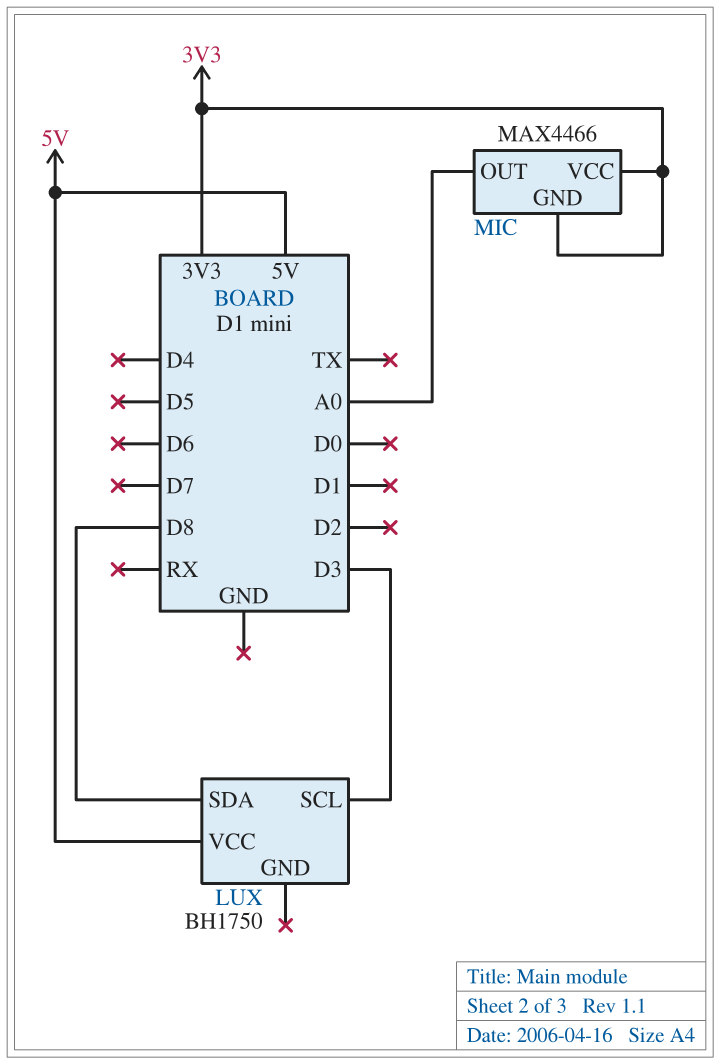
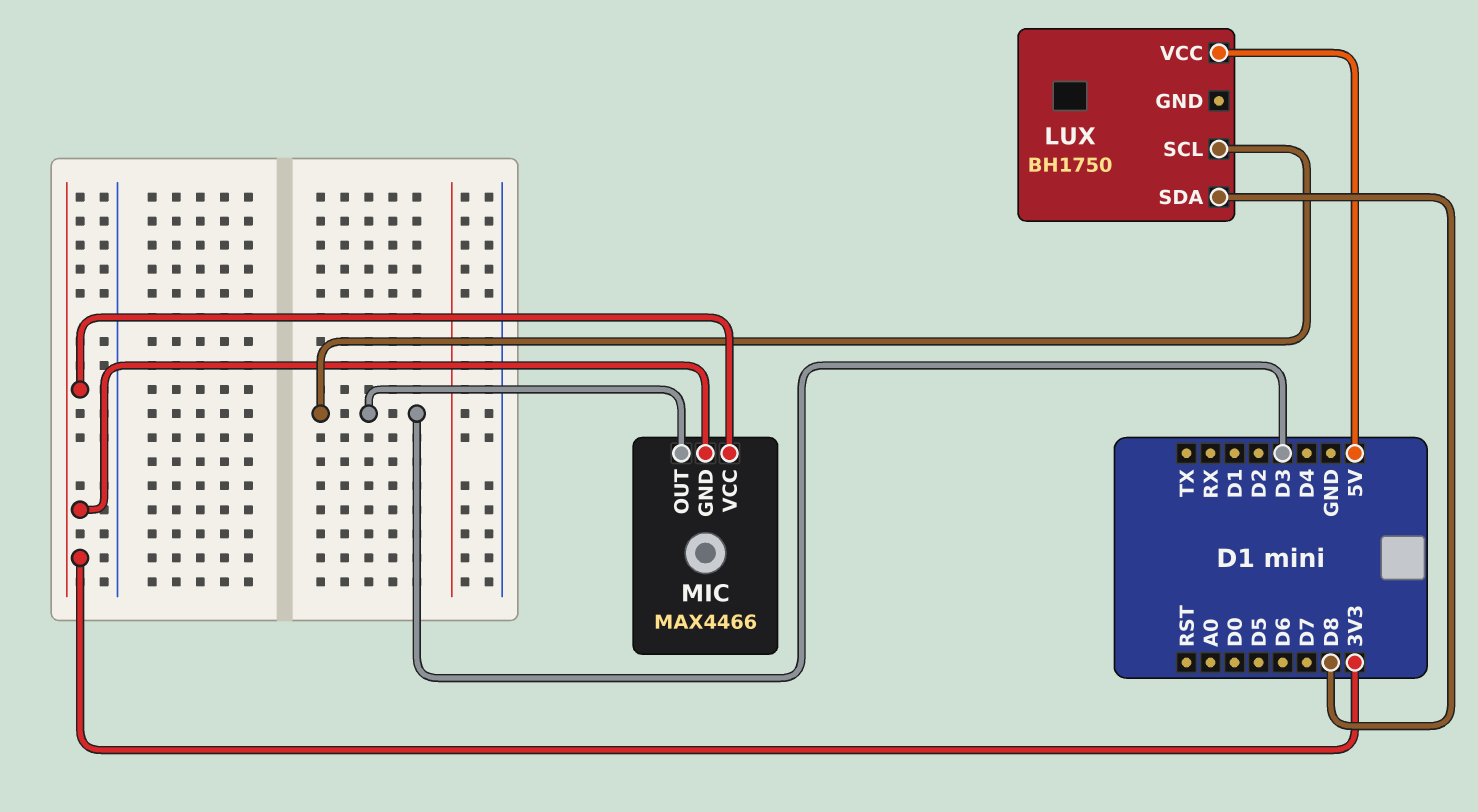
MIC pin OUT: A0 -> D3

